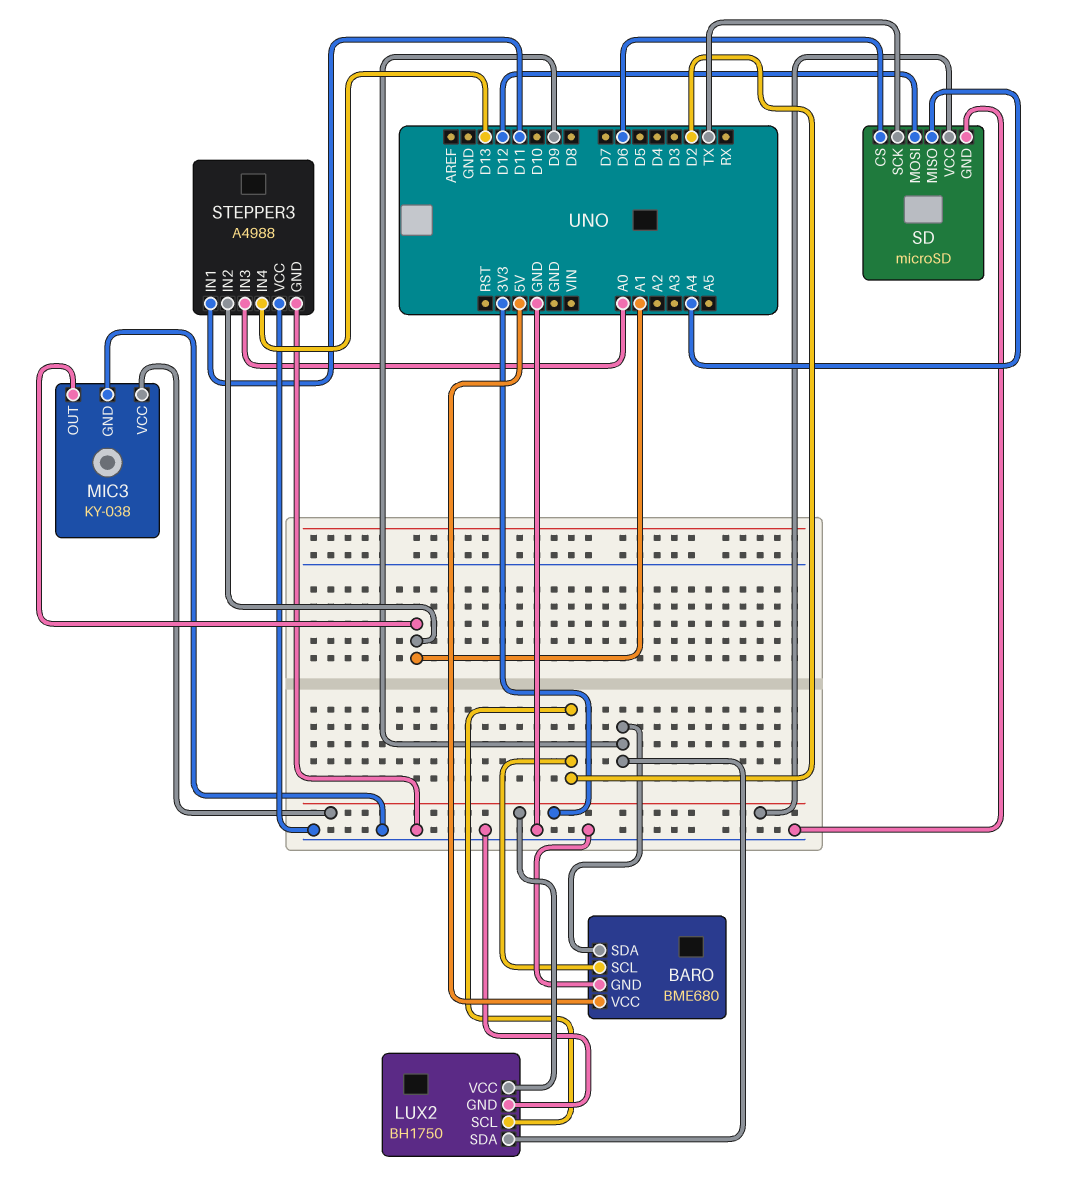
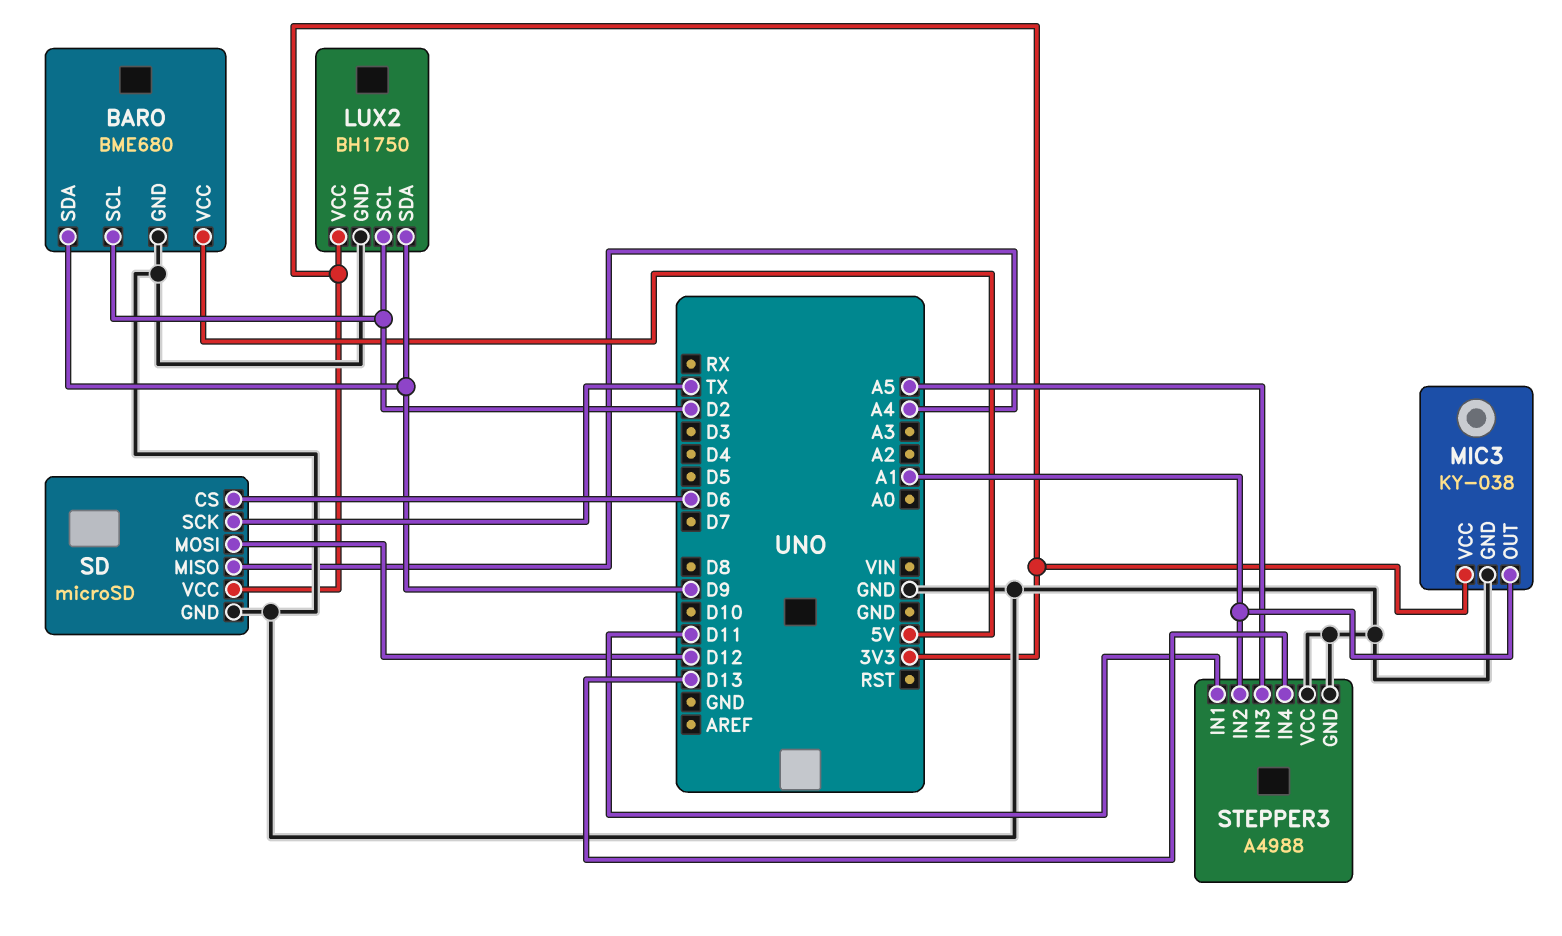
STEPPER3 pin IN3: A0 -> A5

